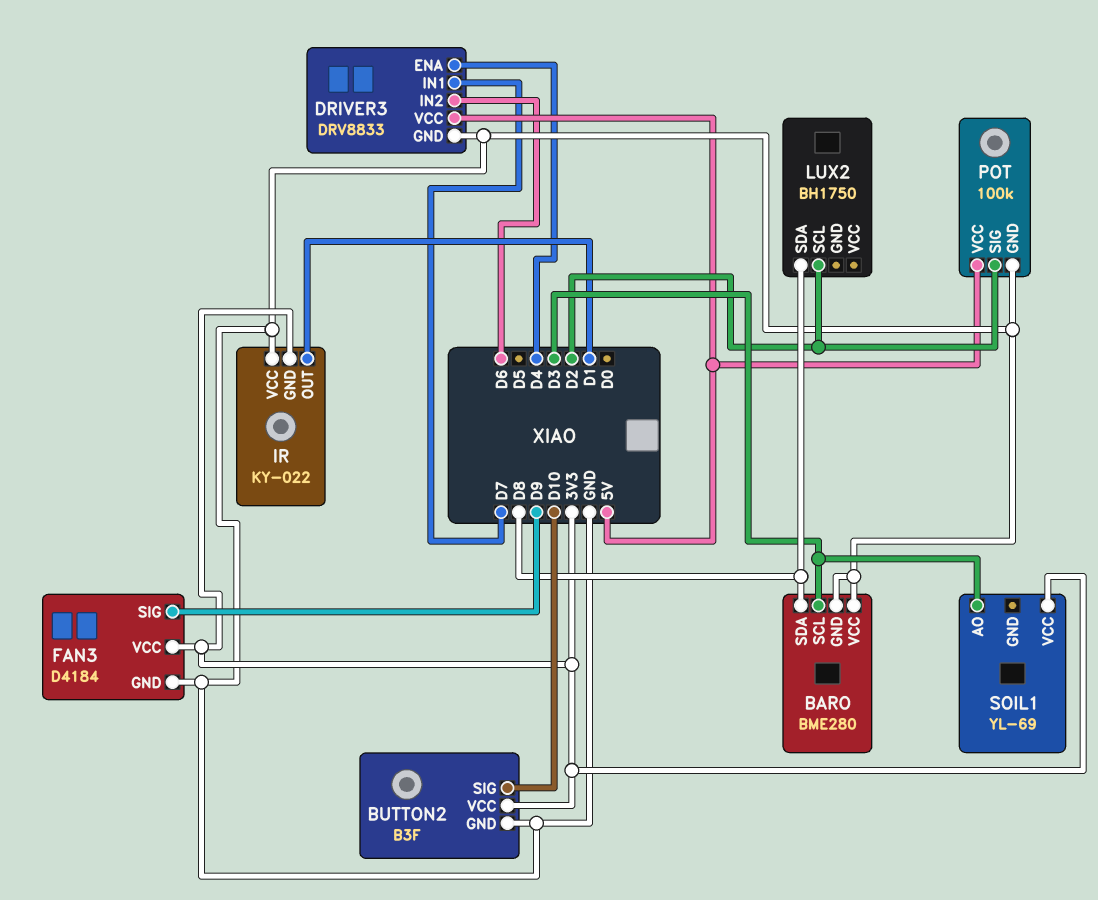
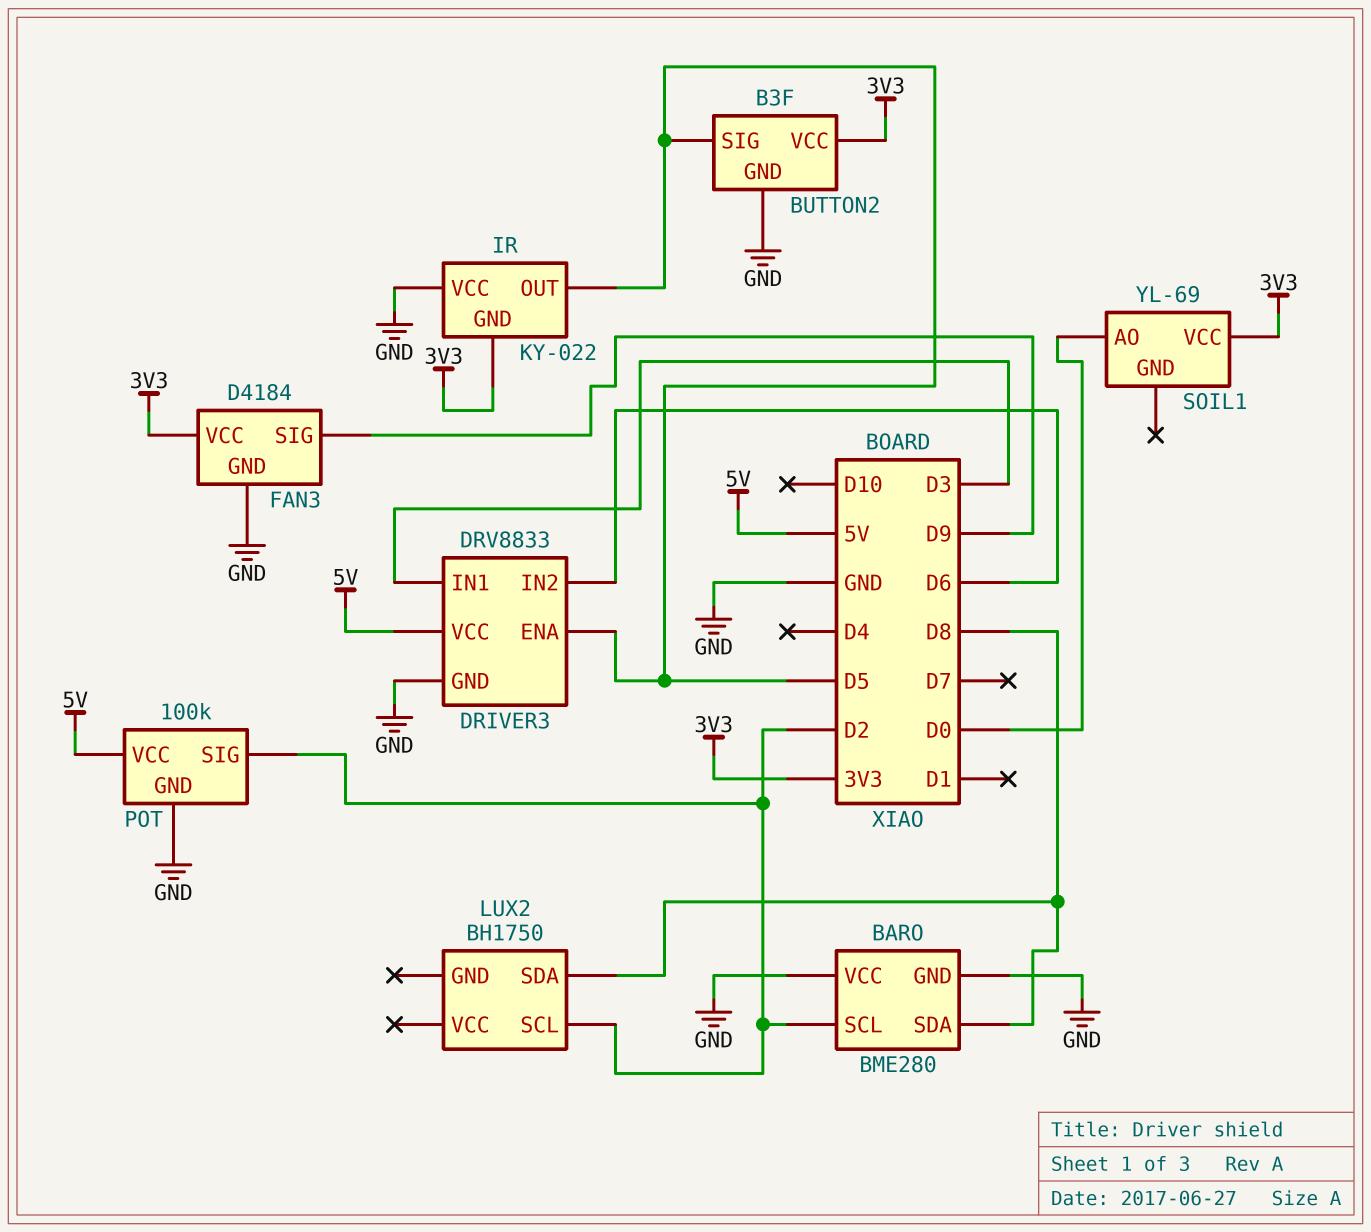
BARO pin SCL: D3 -> D2
BUTTON2 pin SIG: D10 -> D5
DRIVER3 pin ENA: D4 -> D5
DRIVER3 pin IN1: D7 -> D3
IR pin OUT: D1 -> D5
SOIL1 pin AO: D3 -> D0

